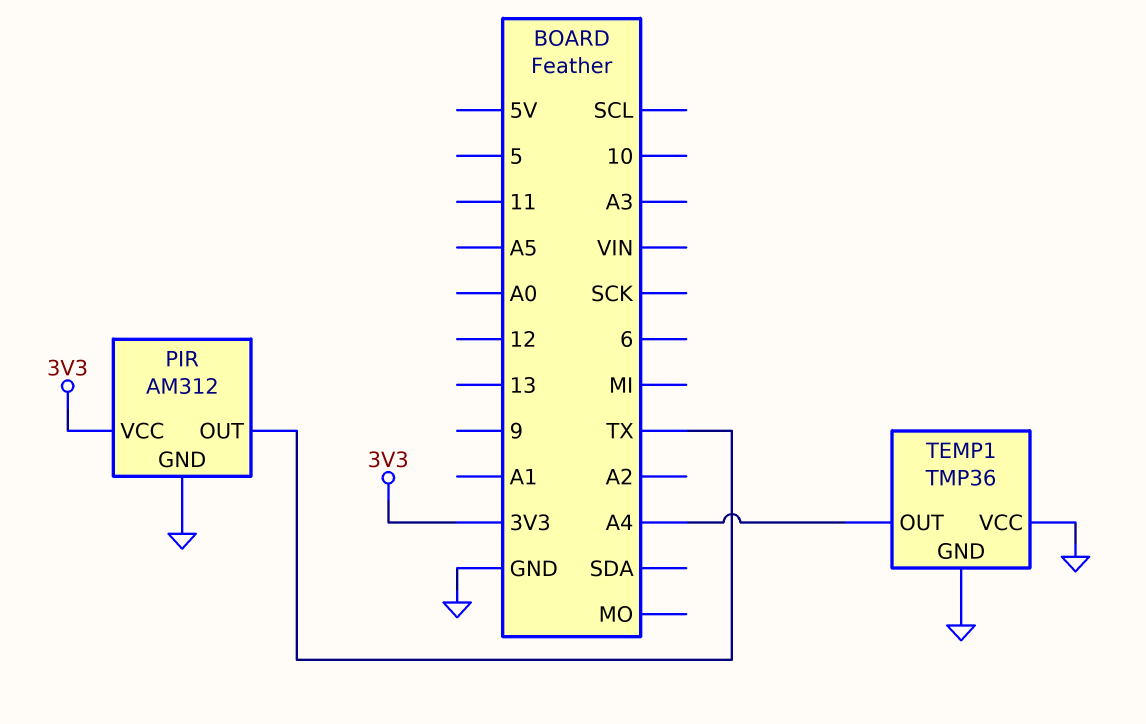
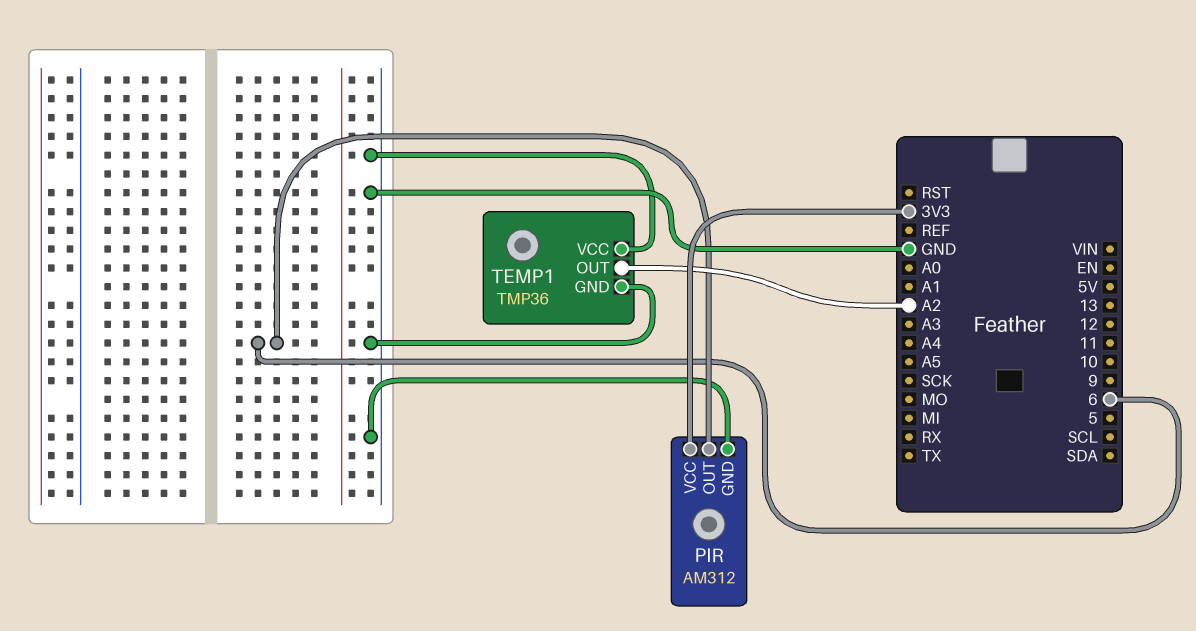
PIR pin OUT: TX -> 6
TEMP1 pin OUT: A4 -> A2

